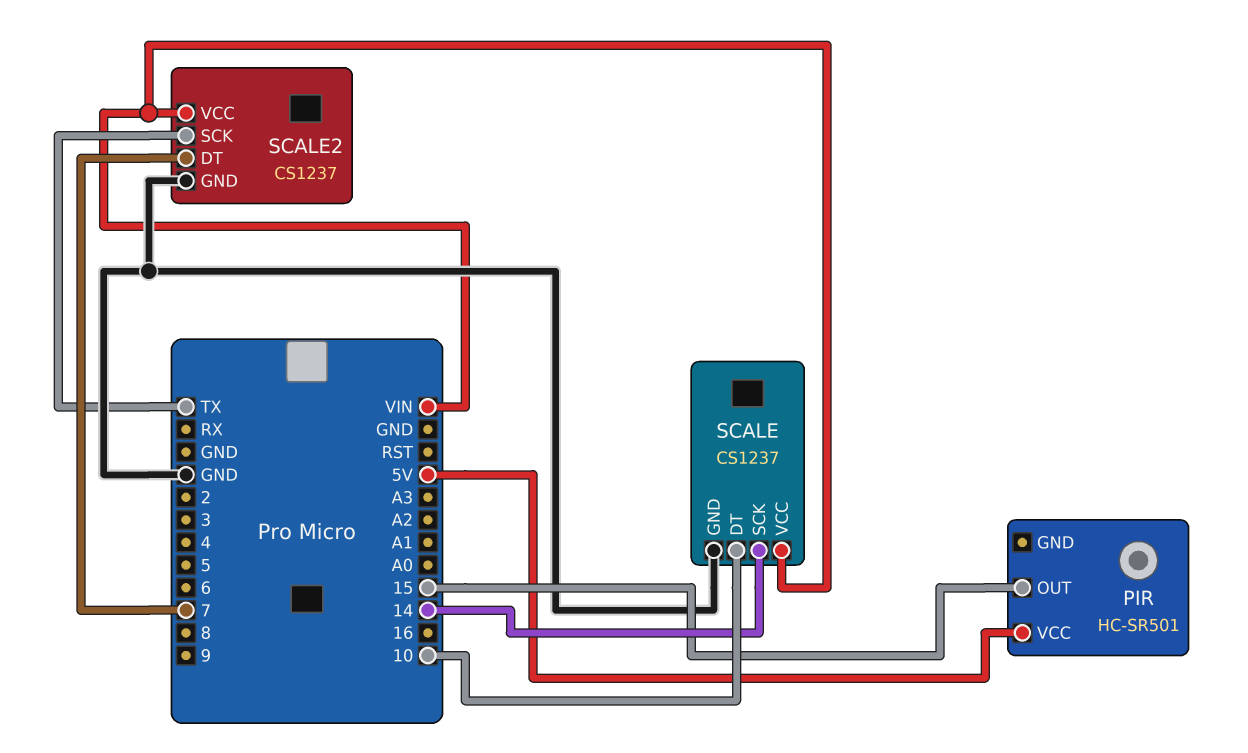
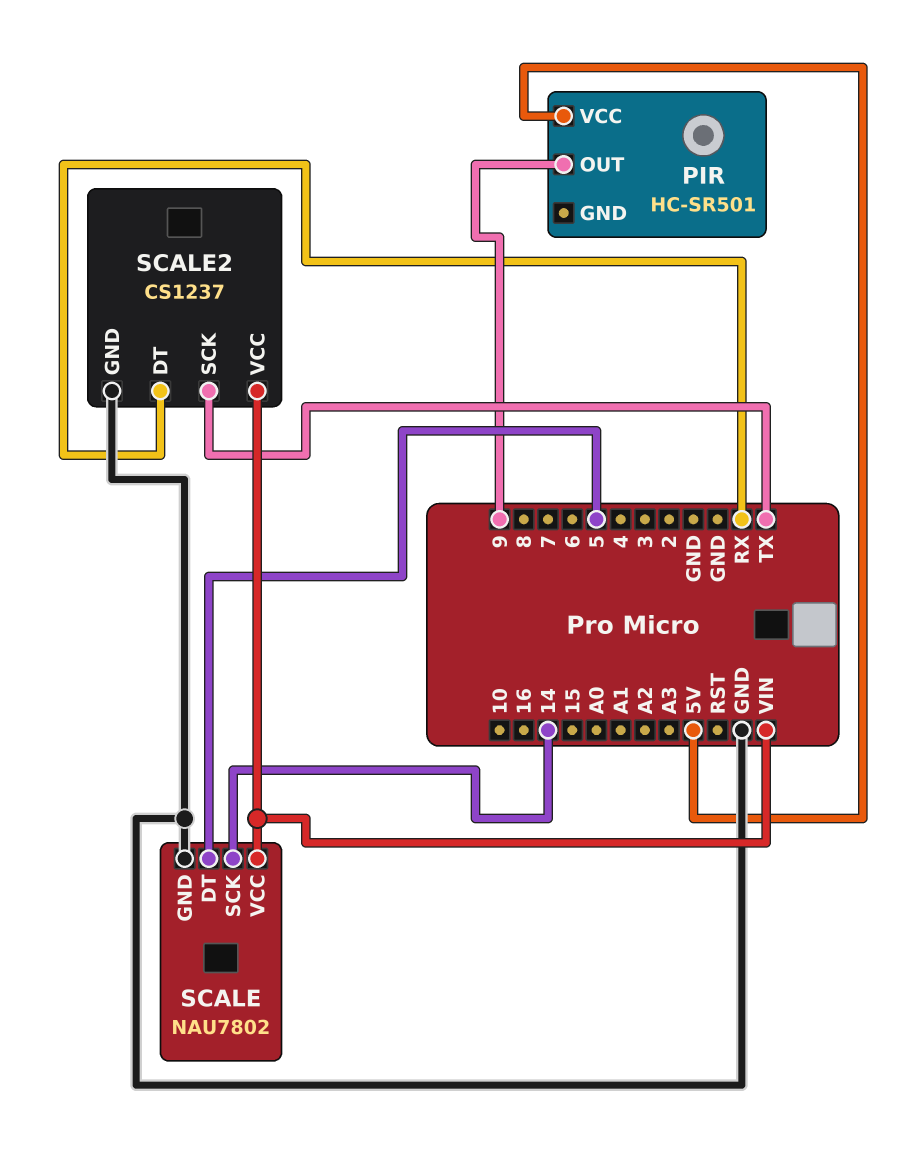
PIR pin OUT: 15 -> 9
SCALE: CS1237 -> NAU7802
SCALE pin DT: 10 -> 5
SCALE2 pin DT: 7 -> RX

